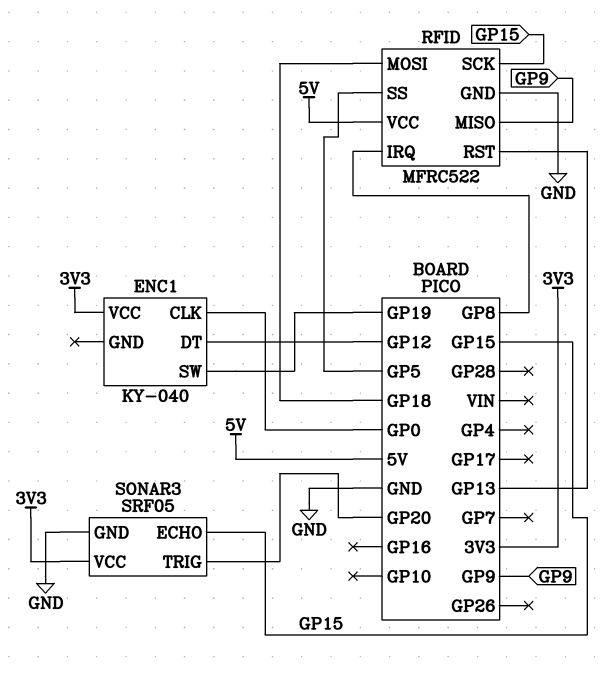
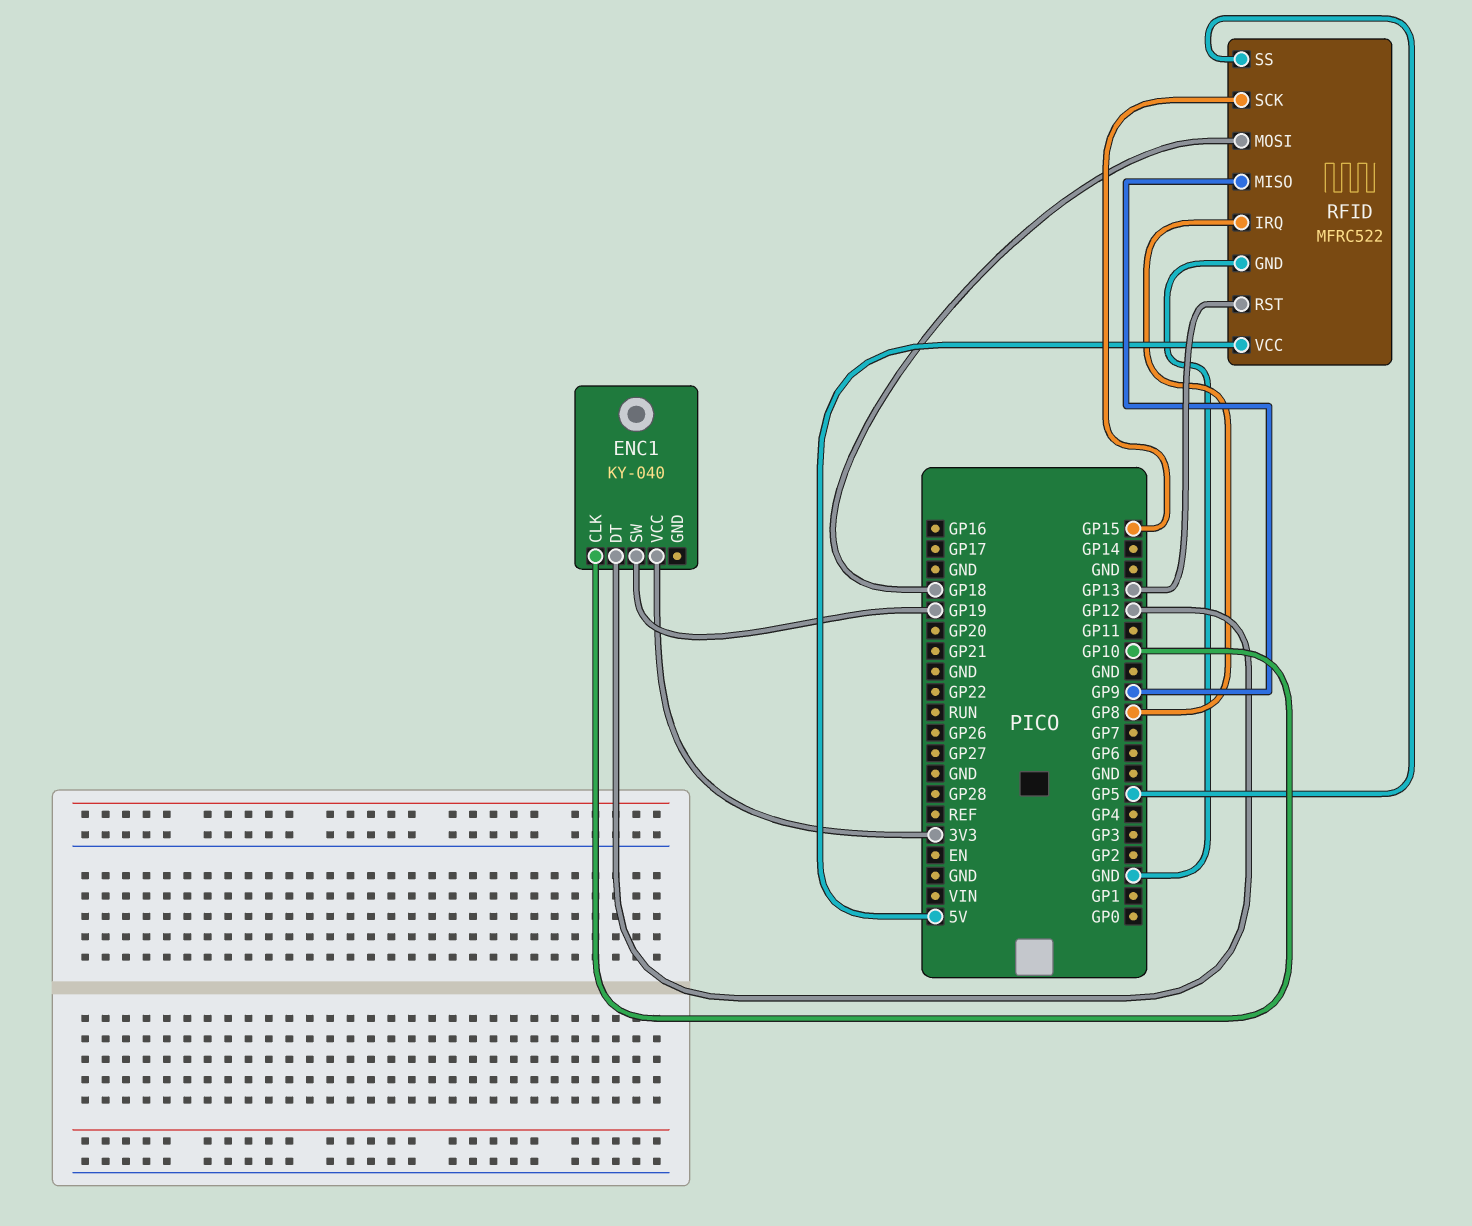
ENC1 pin CLK: GP0 -> GP10
SONAR3: SRF05 -> none
SONAR3 pin ECHO: GP15 -> none
SONAR3 pin GND: GND -> none
SONAR3 pin TRIG: GP20 -> none
SONAR3 pin VCC: 3V3 -> none

